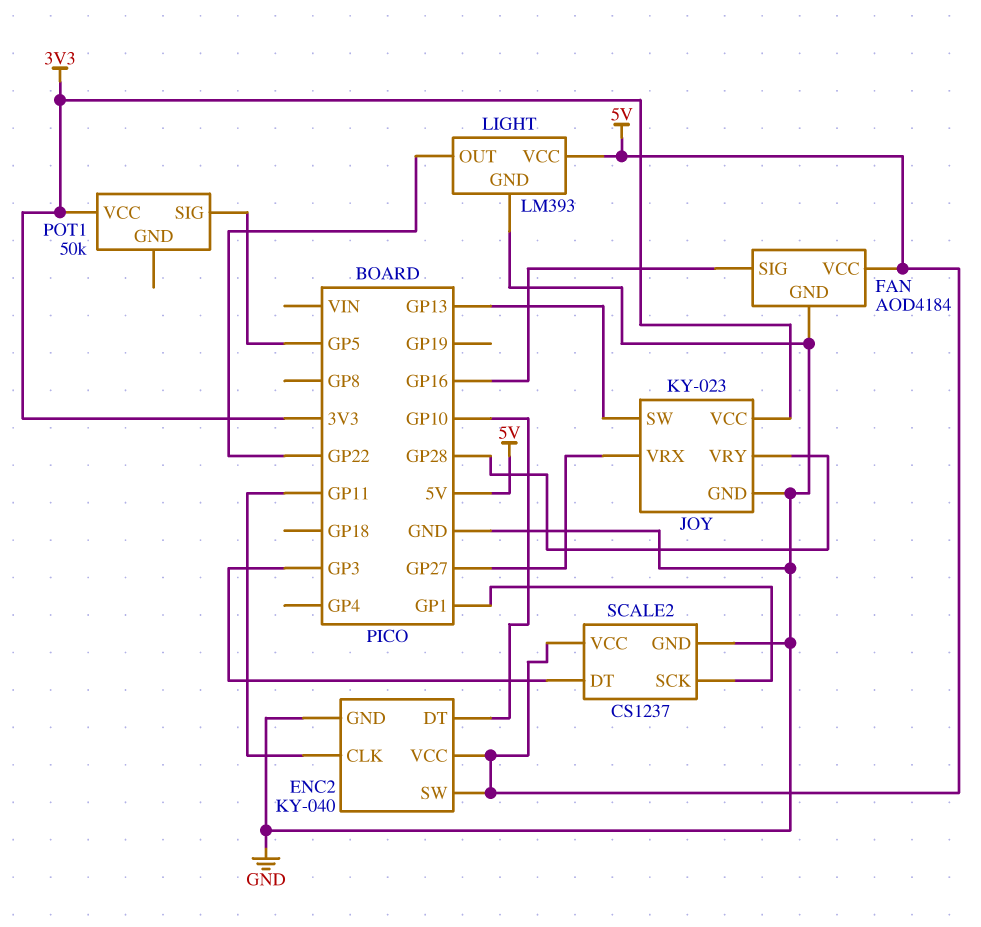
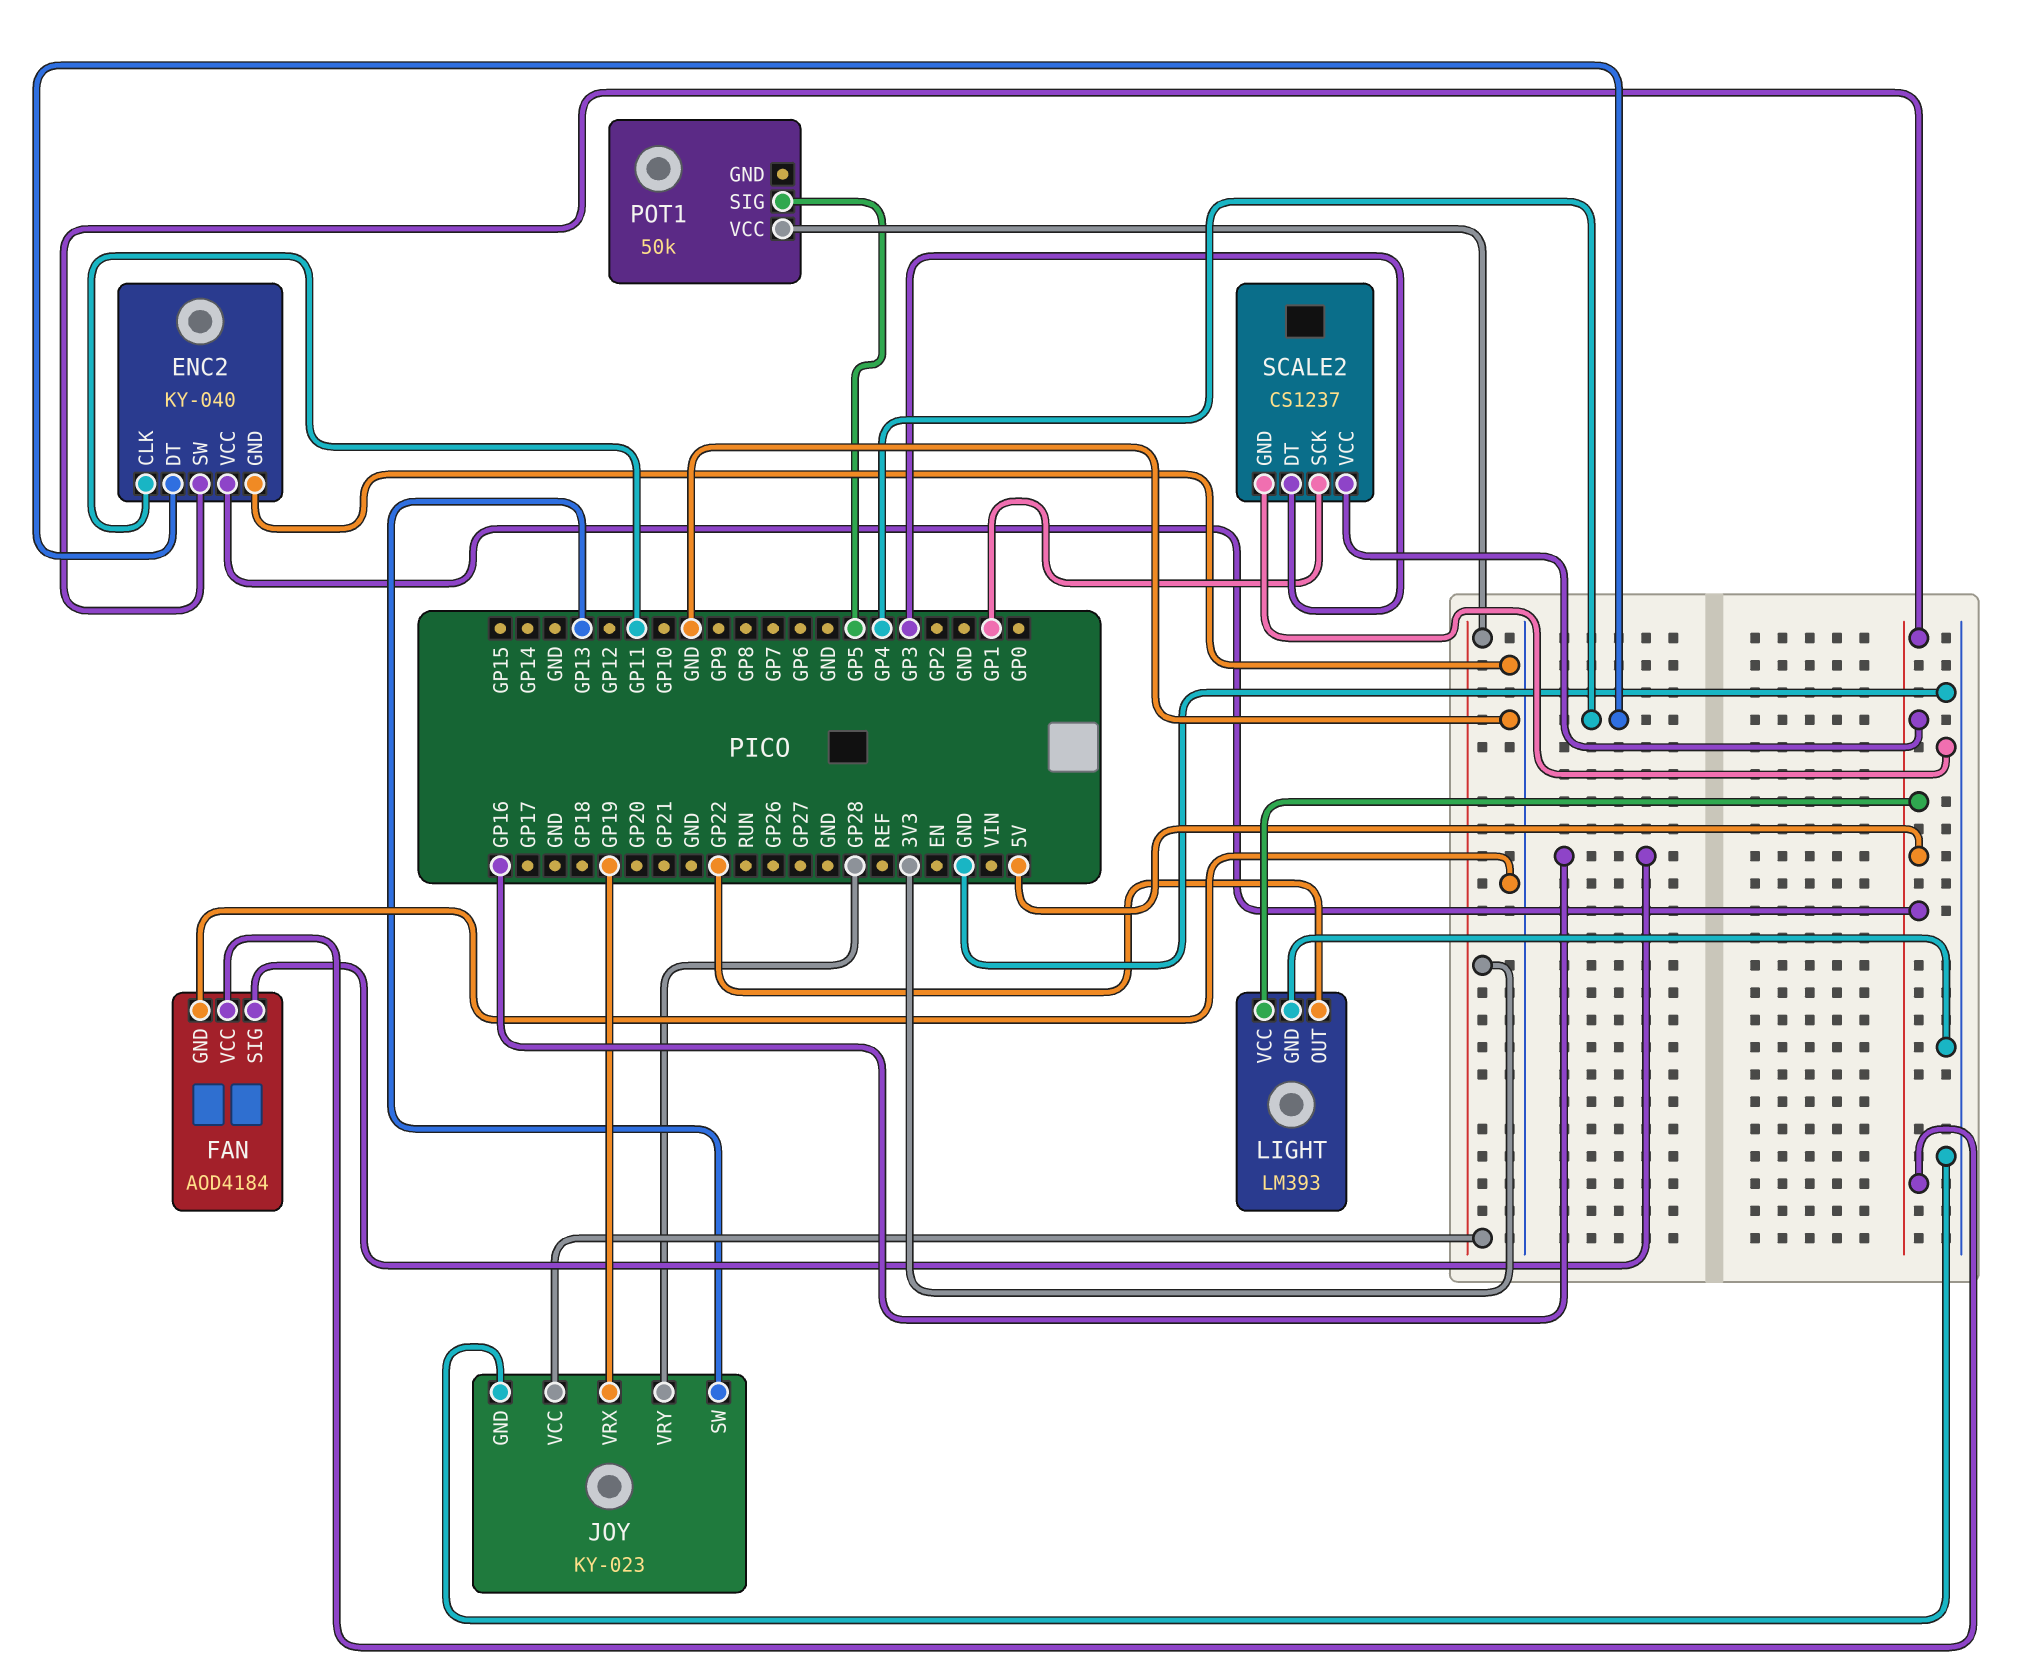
ENC2 pin DT: GP10 -> GP4
JOY pin VRX: GP27 -> GP19

